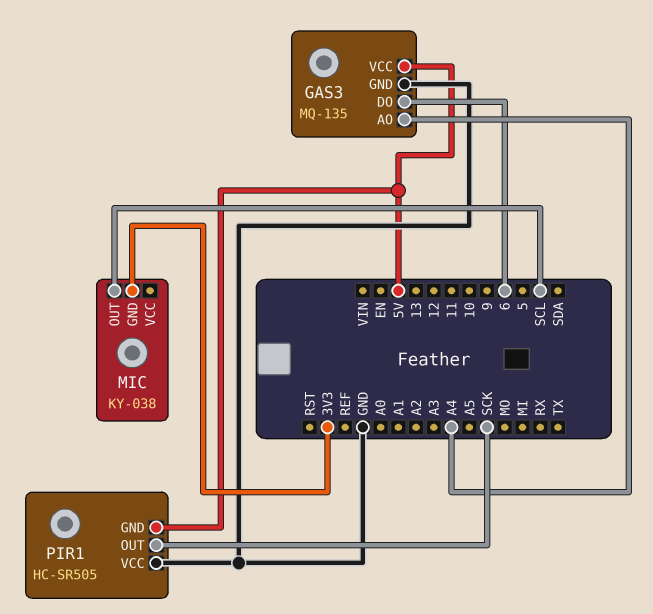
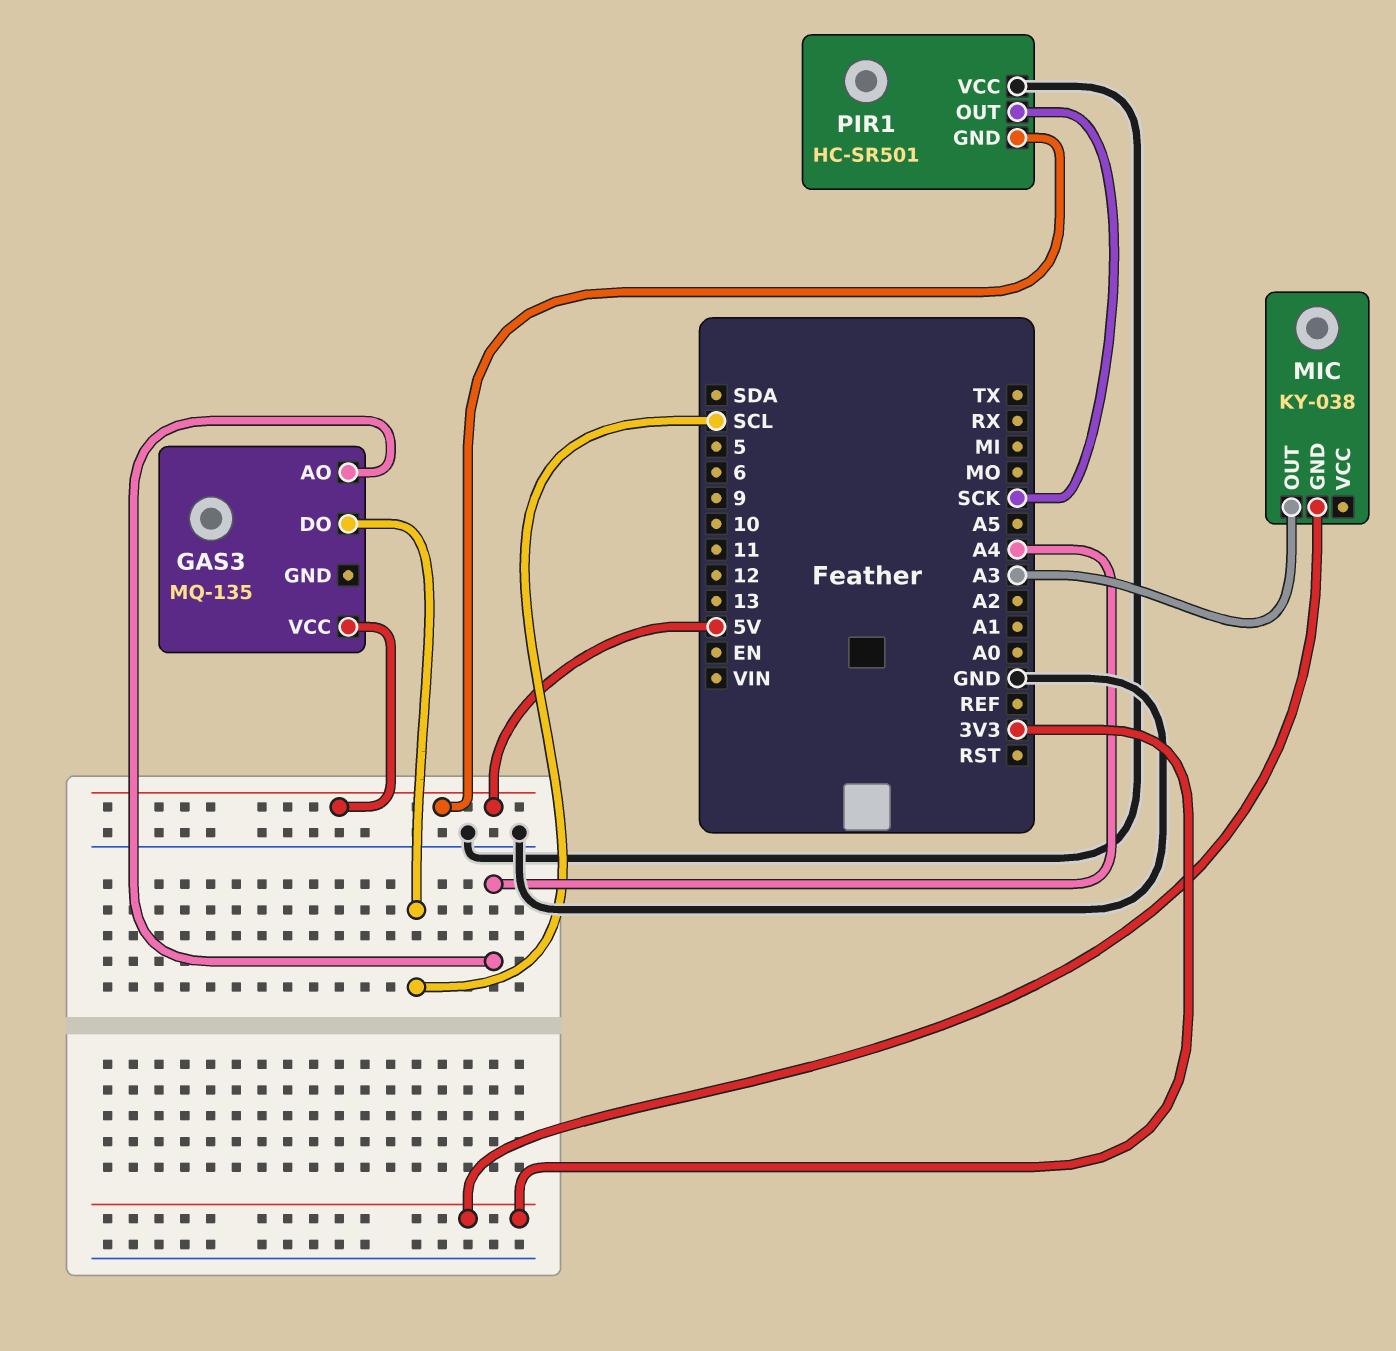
GAS3 pin DO: 6 -> SCL
GAS3 pin GND: GND -> none
MIC pin OUT: SCL -> A3
PIR1: HC-SR505 -> HC-SR501

